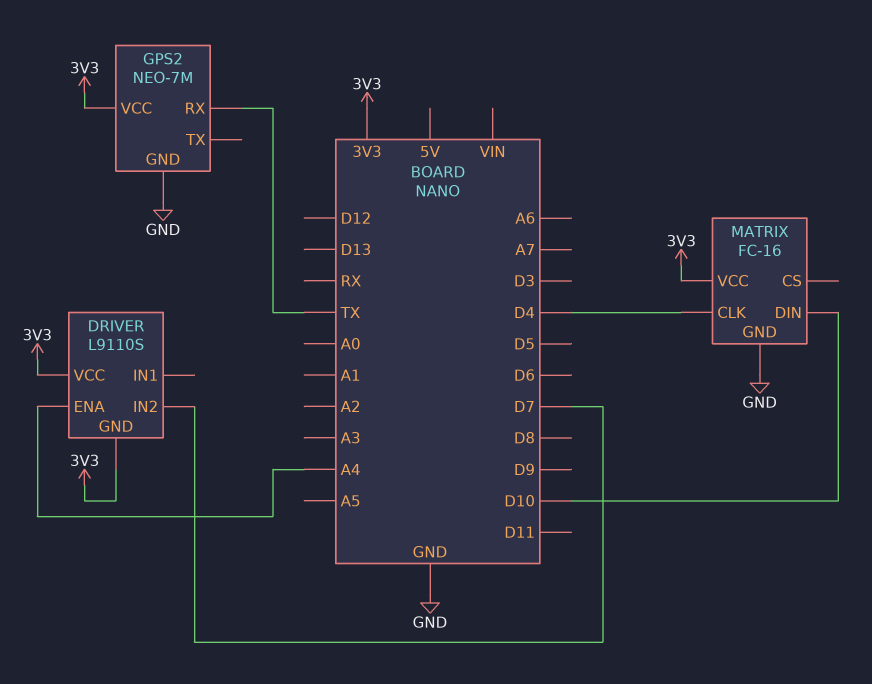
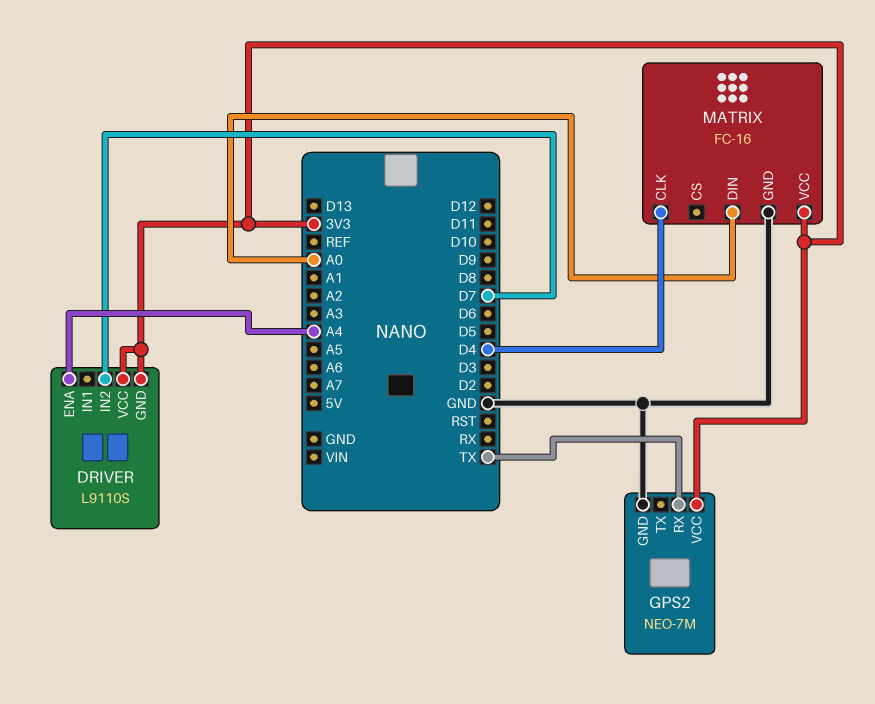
MATRIX pin DIN: D10 -> A0

